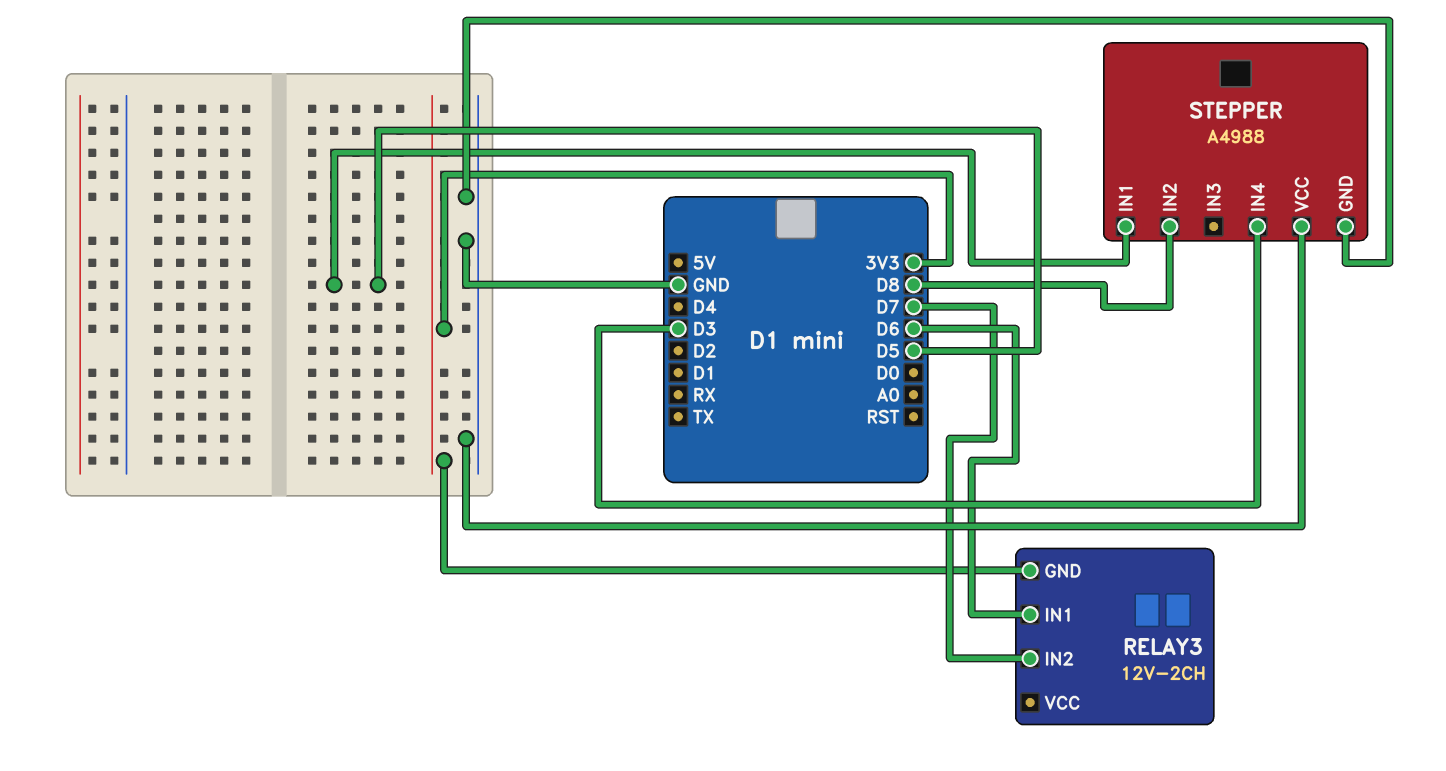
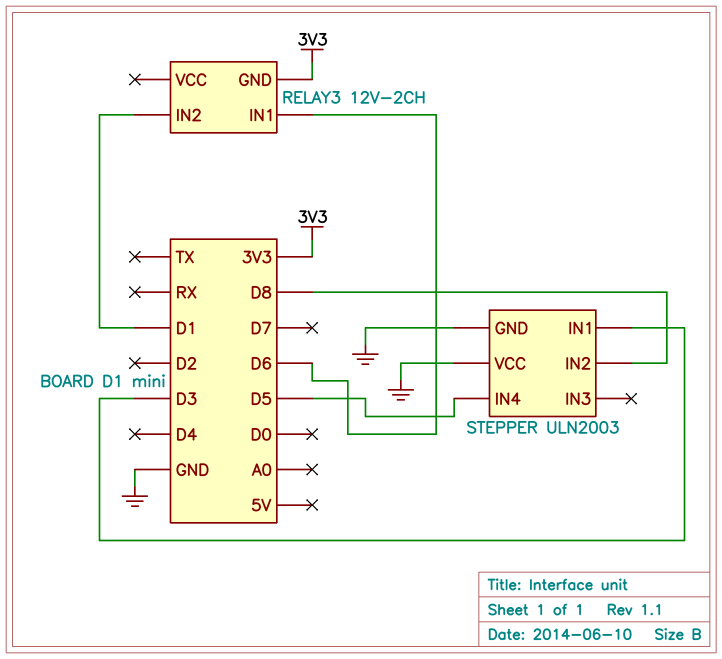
RELAY3 pin IN2: D7 -> D1
STEPPER: A4988 -> ULN2003
STEPPER pin IN1: D5 -> D3
STEPPER pin IN4: D3 -> D5

